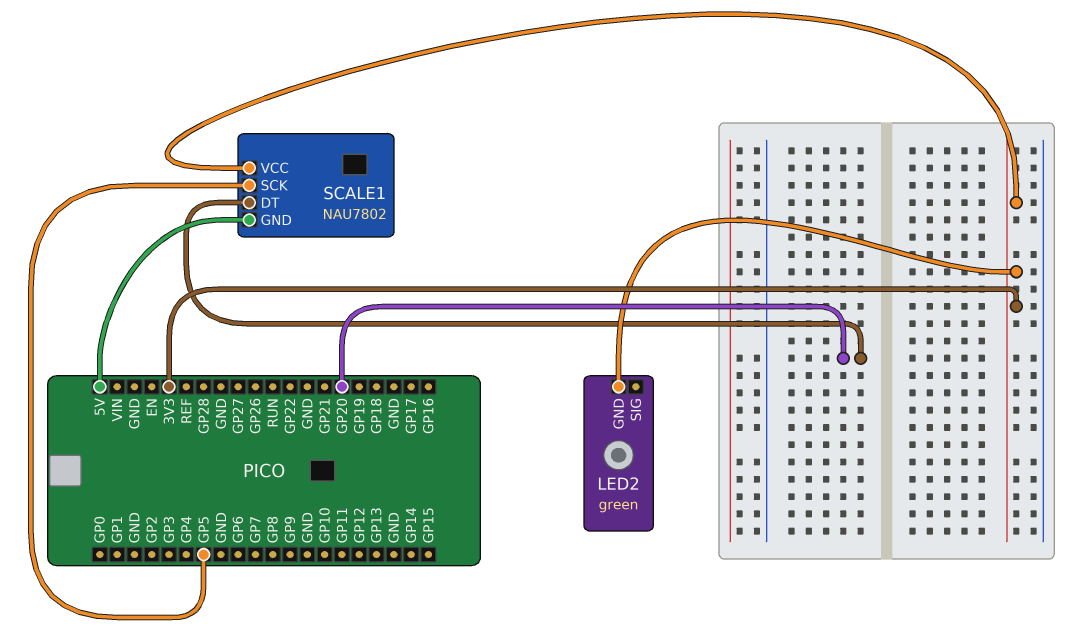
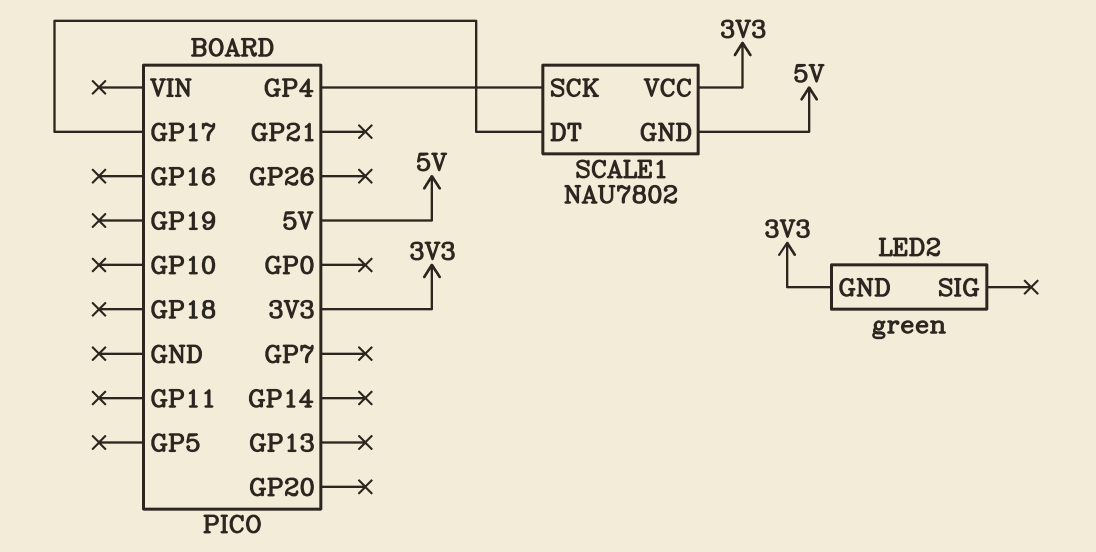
SCALE1 pin DT: GP20 -> GP17
SCALE1 pin SCK: GP5 -> GP4

